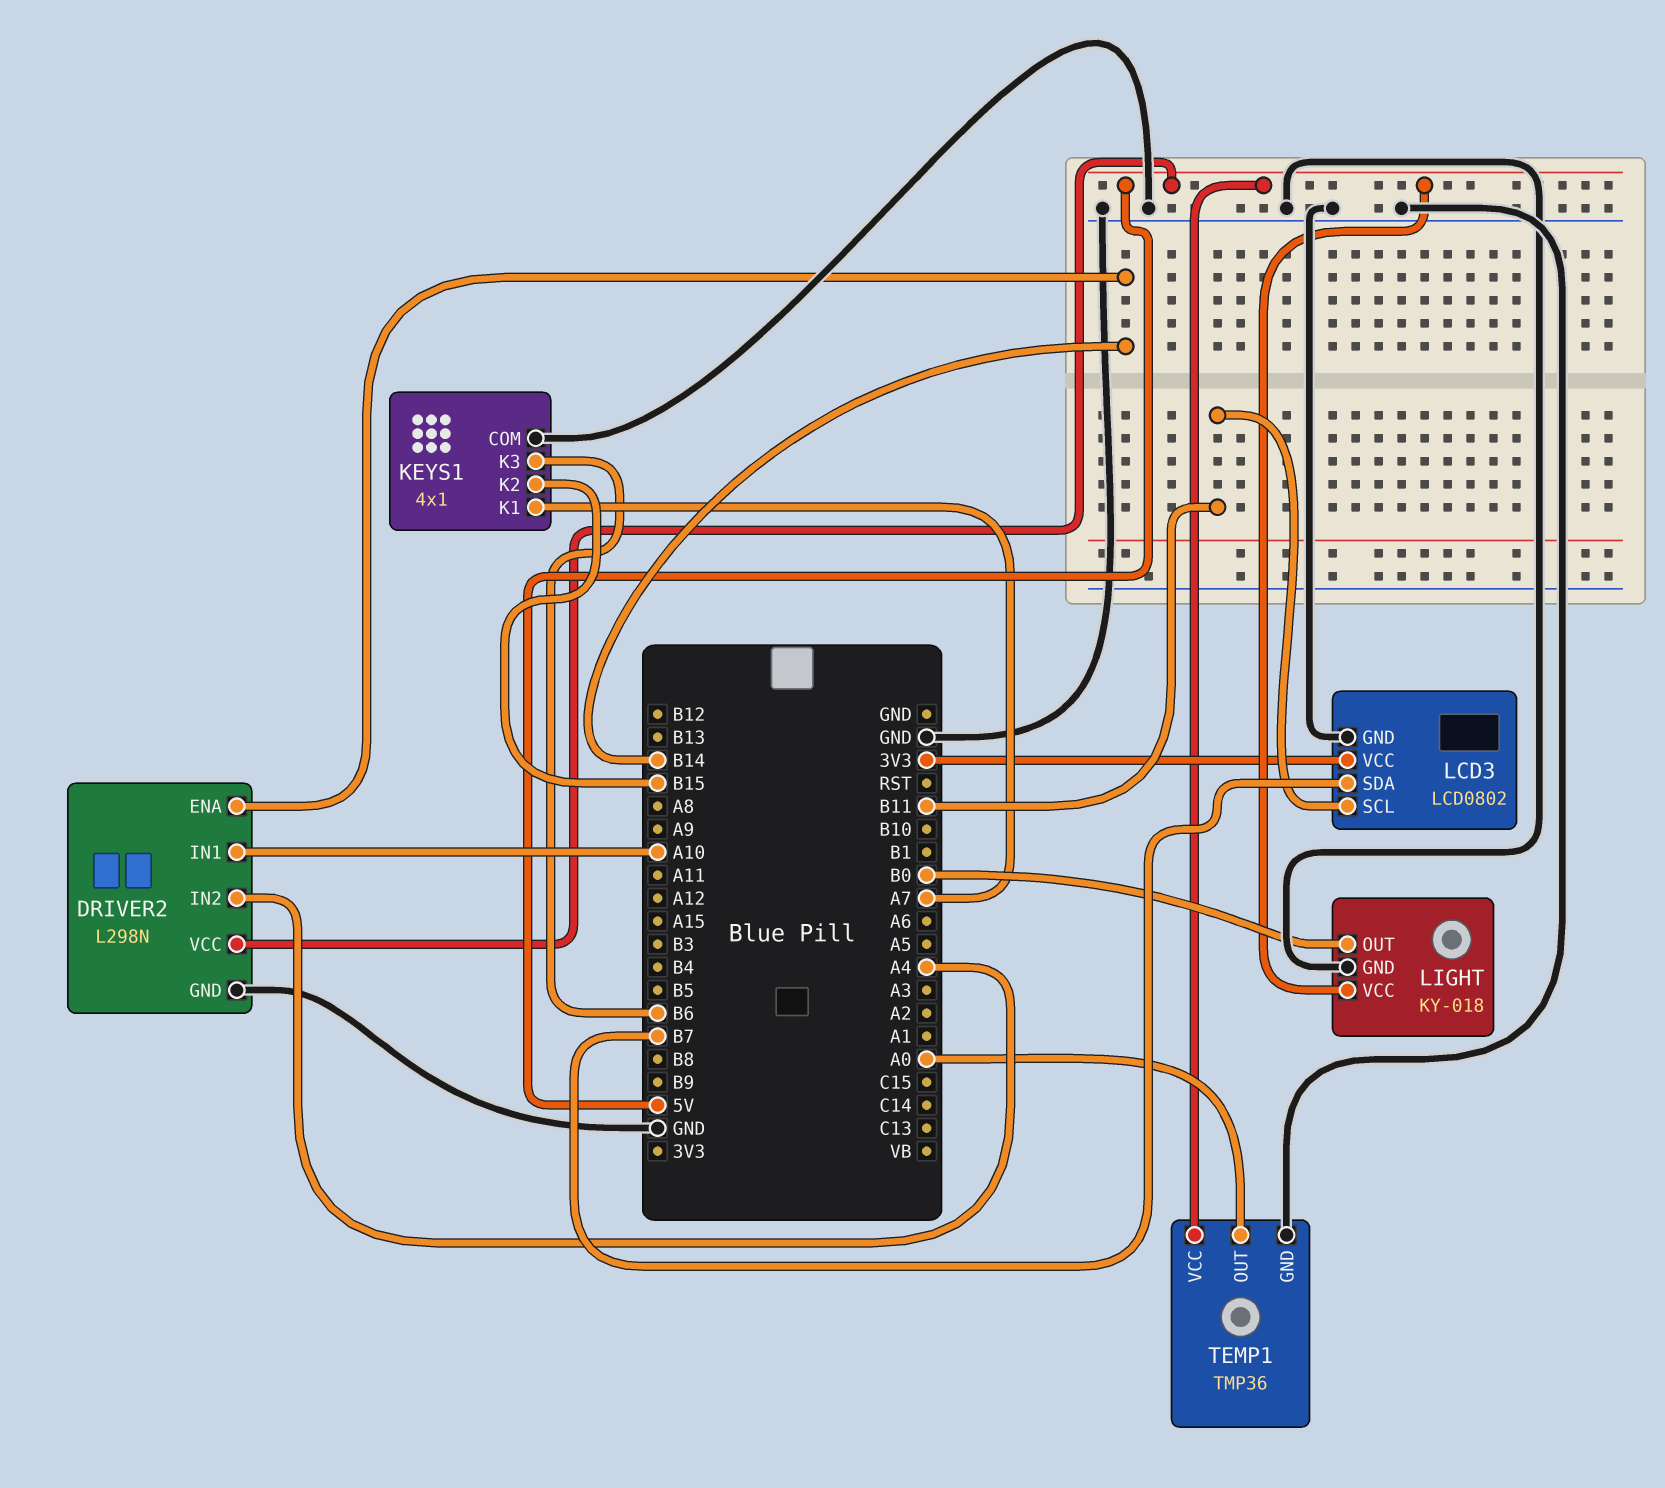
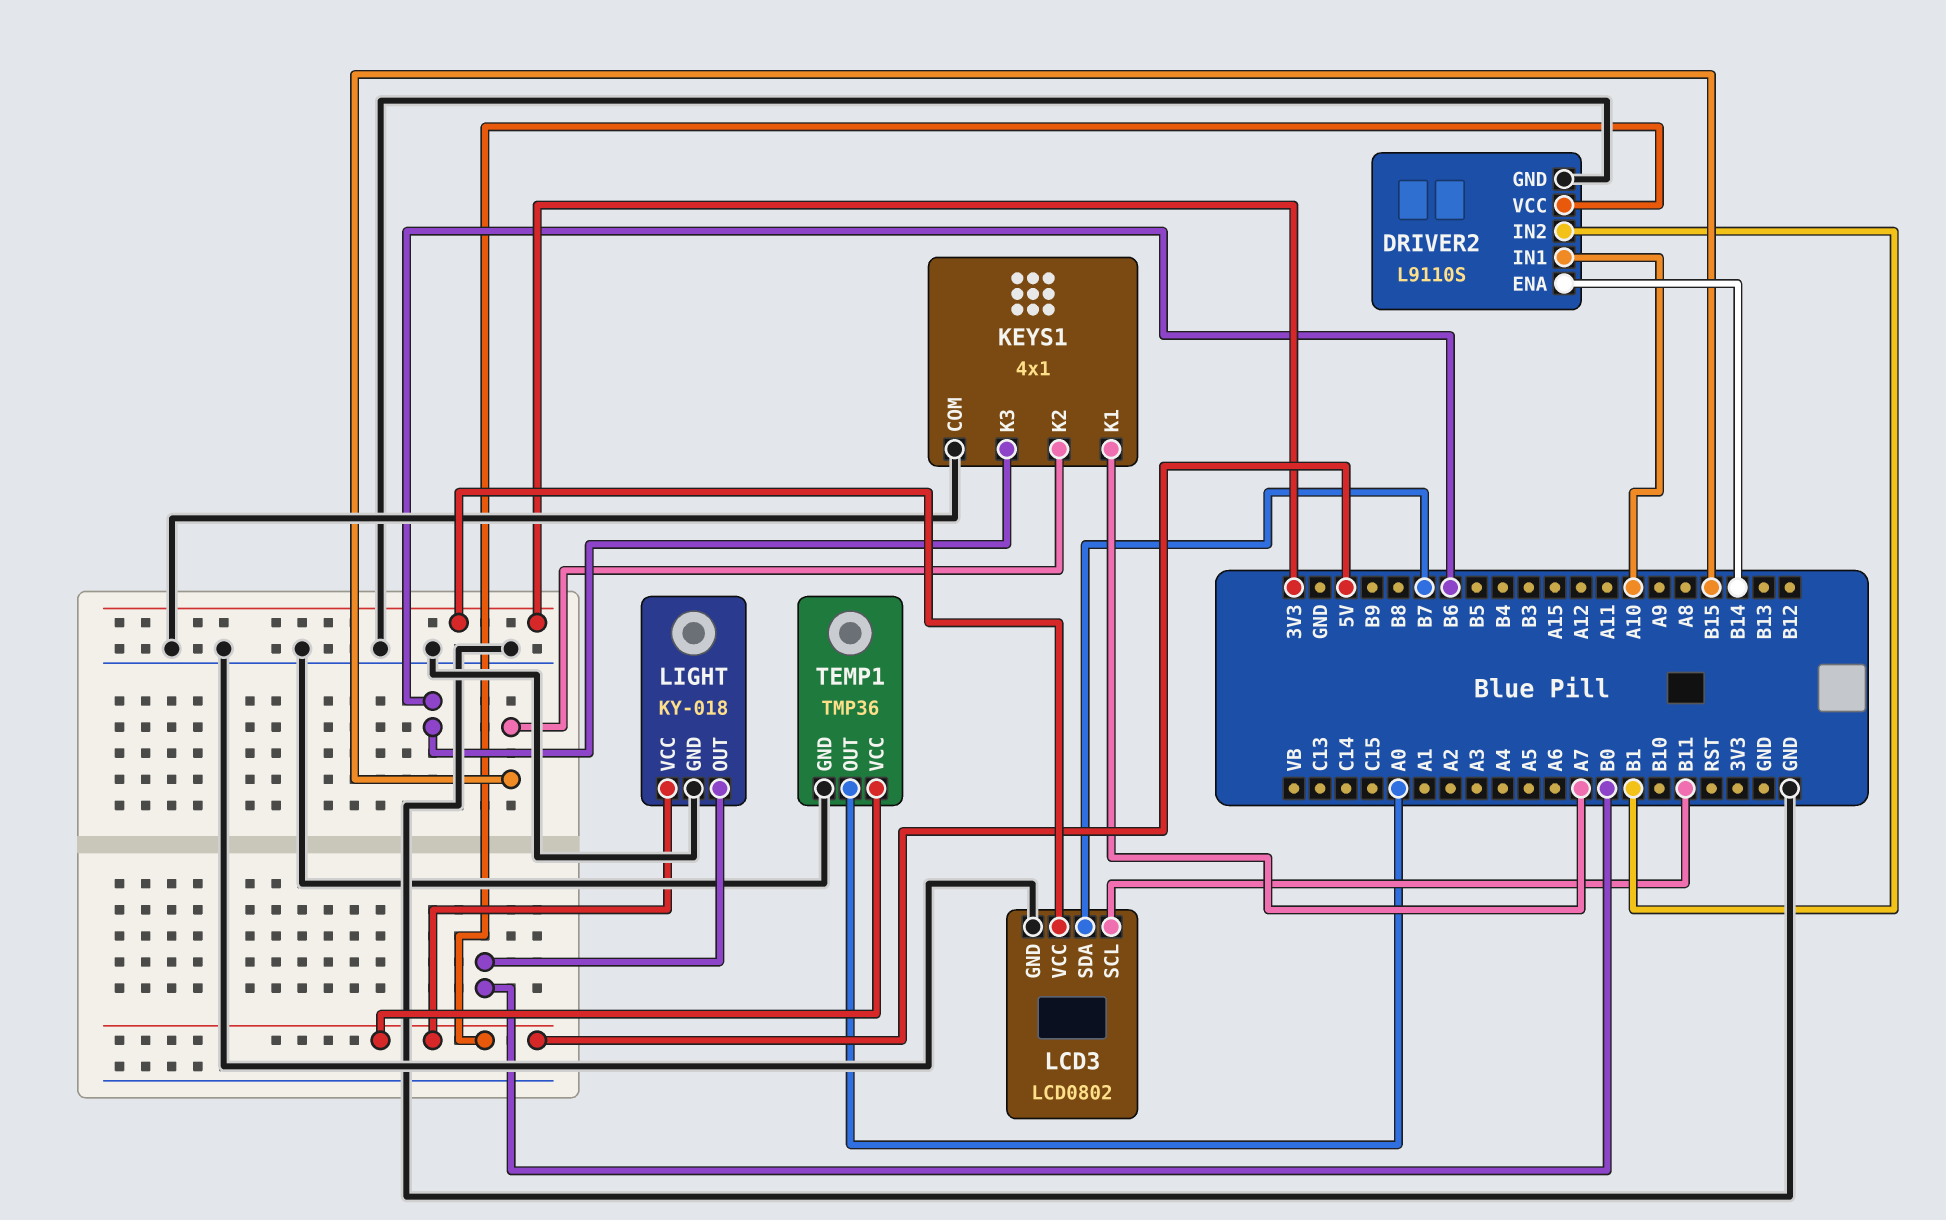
DRIVER2: L298N -> L9110S
DRIVER2 pin IN2: A4 -> B1

